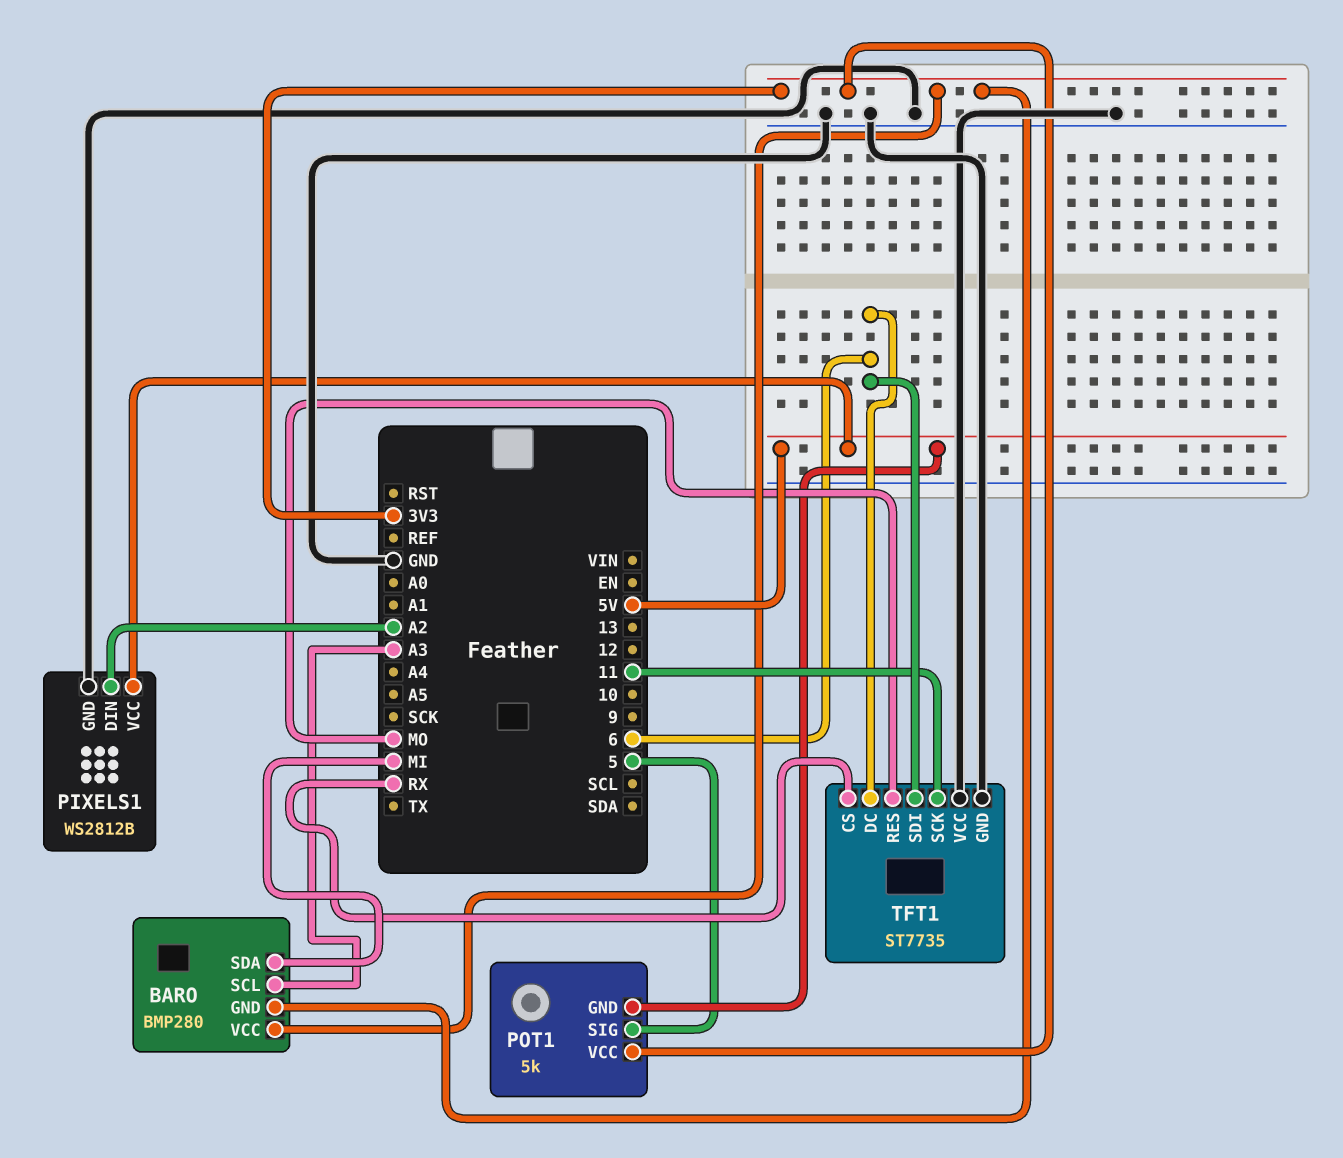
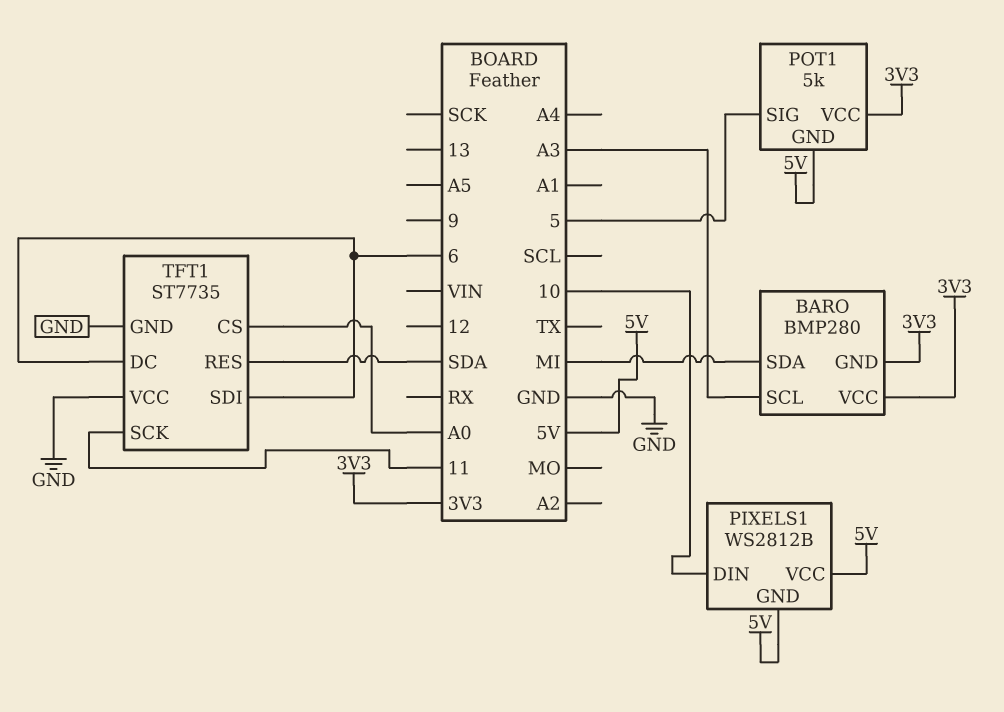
PIXELS1 pin DIN: A2 -> 10
PIXELS1 pin GND: GND -> 5V
TFT1 pin CS: RX -> A0
TFT1 pin RES: MO -> SDA

